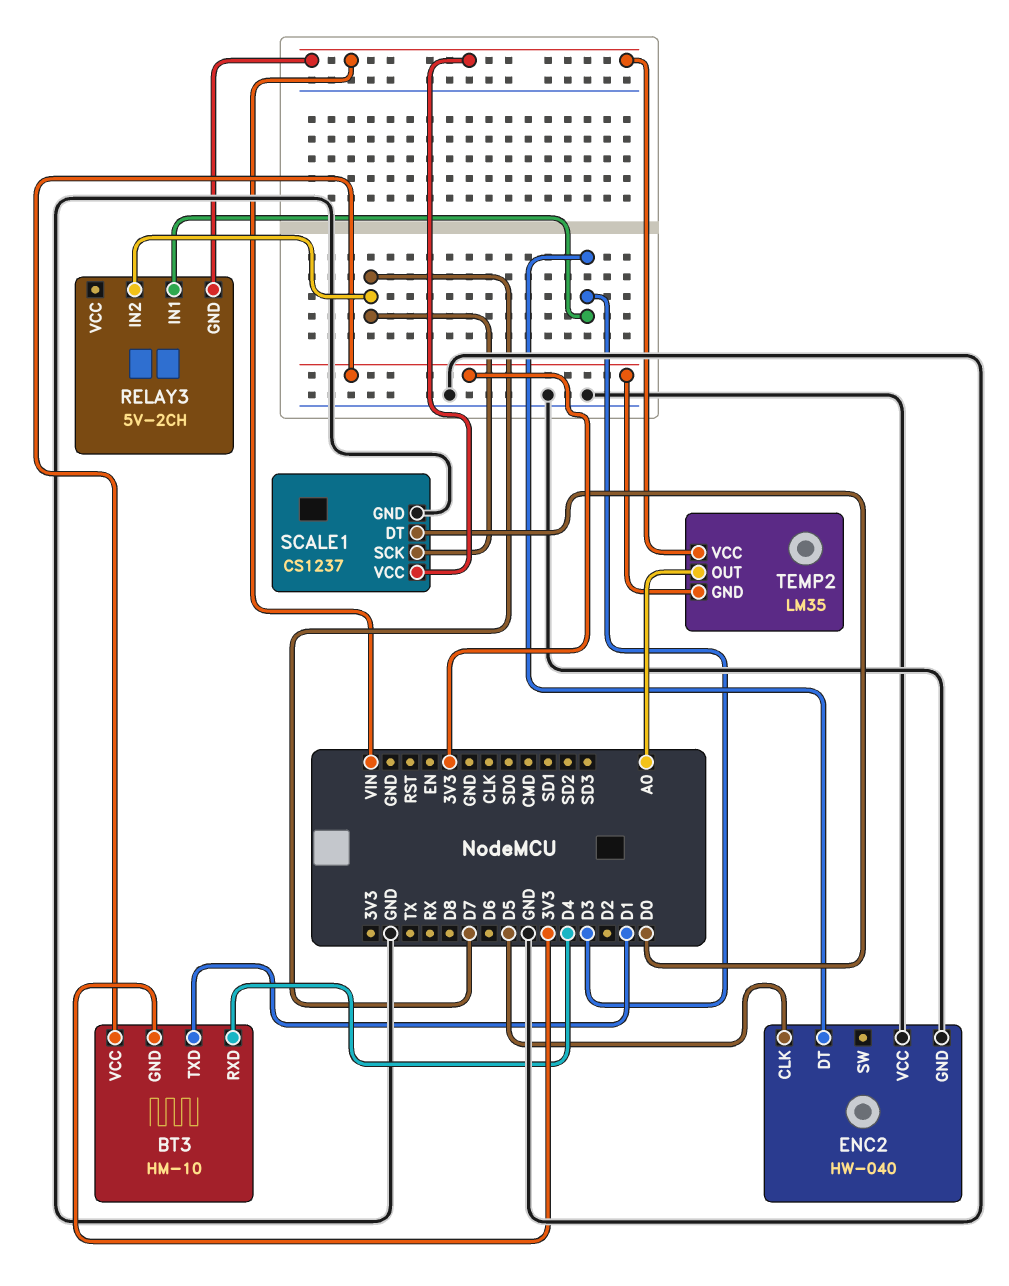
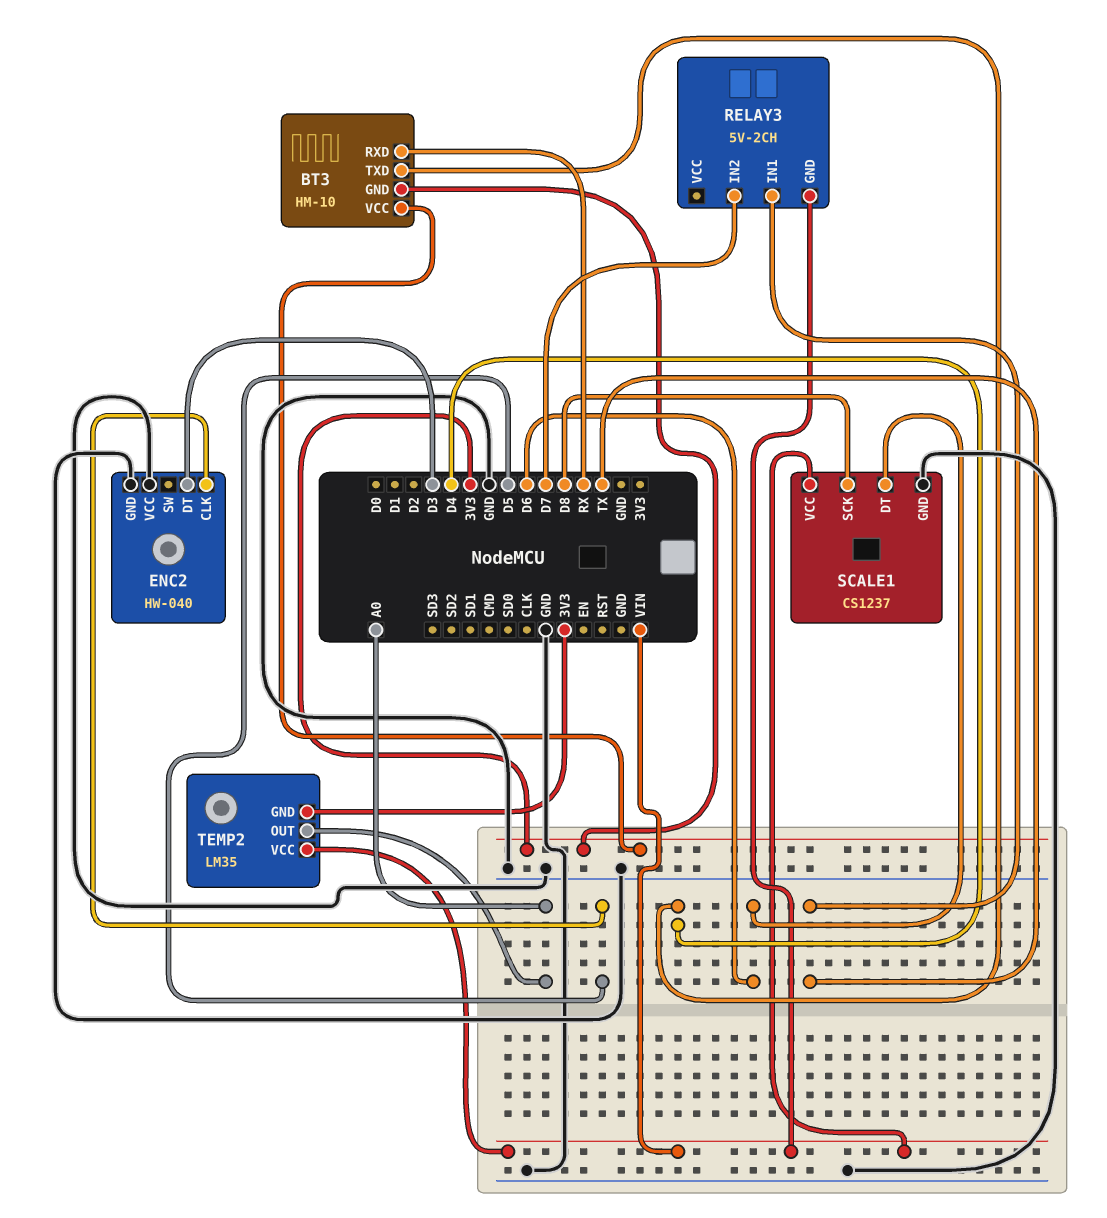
BT3 pin RXD: D4 -> RX
BT3 pin TXD: D1 -> D4
RELAY3 pin IN1: D3 -> TX
SCALE1 pin DT: D0 -> D6
SCALE1 pin SCK: D7 -> D8

